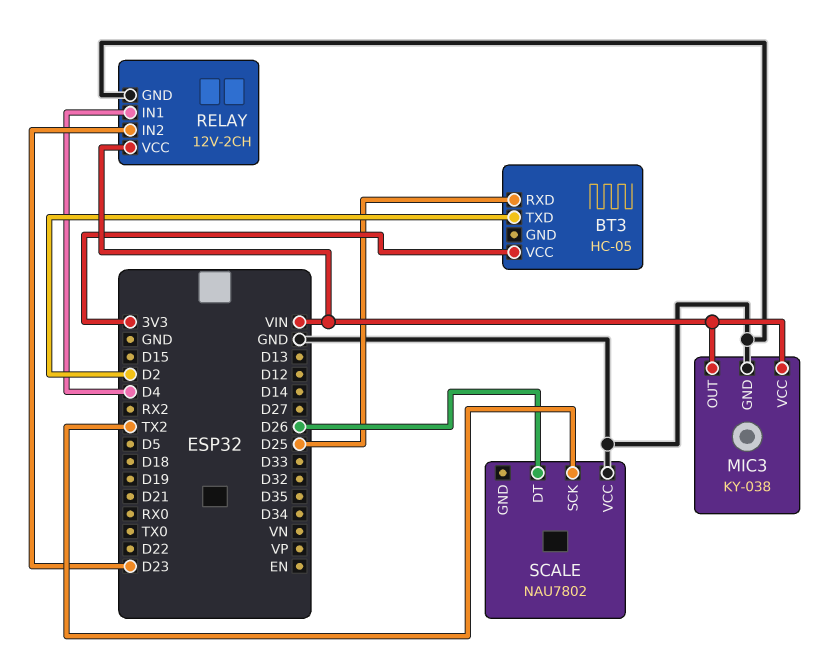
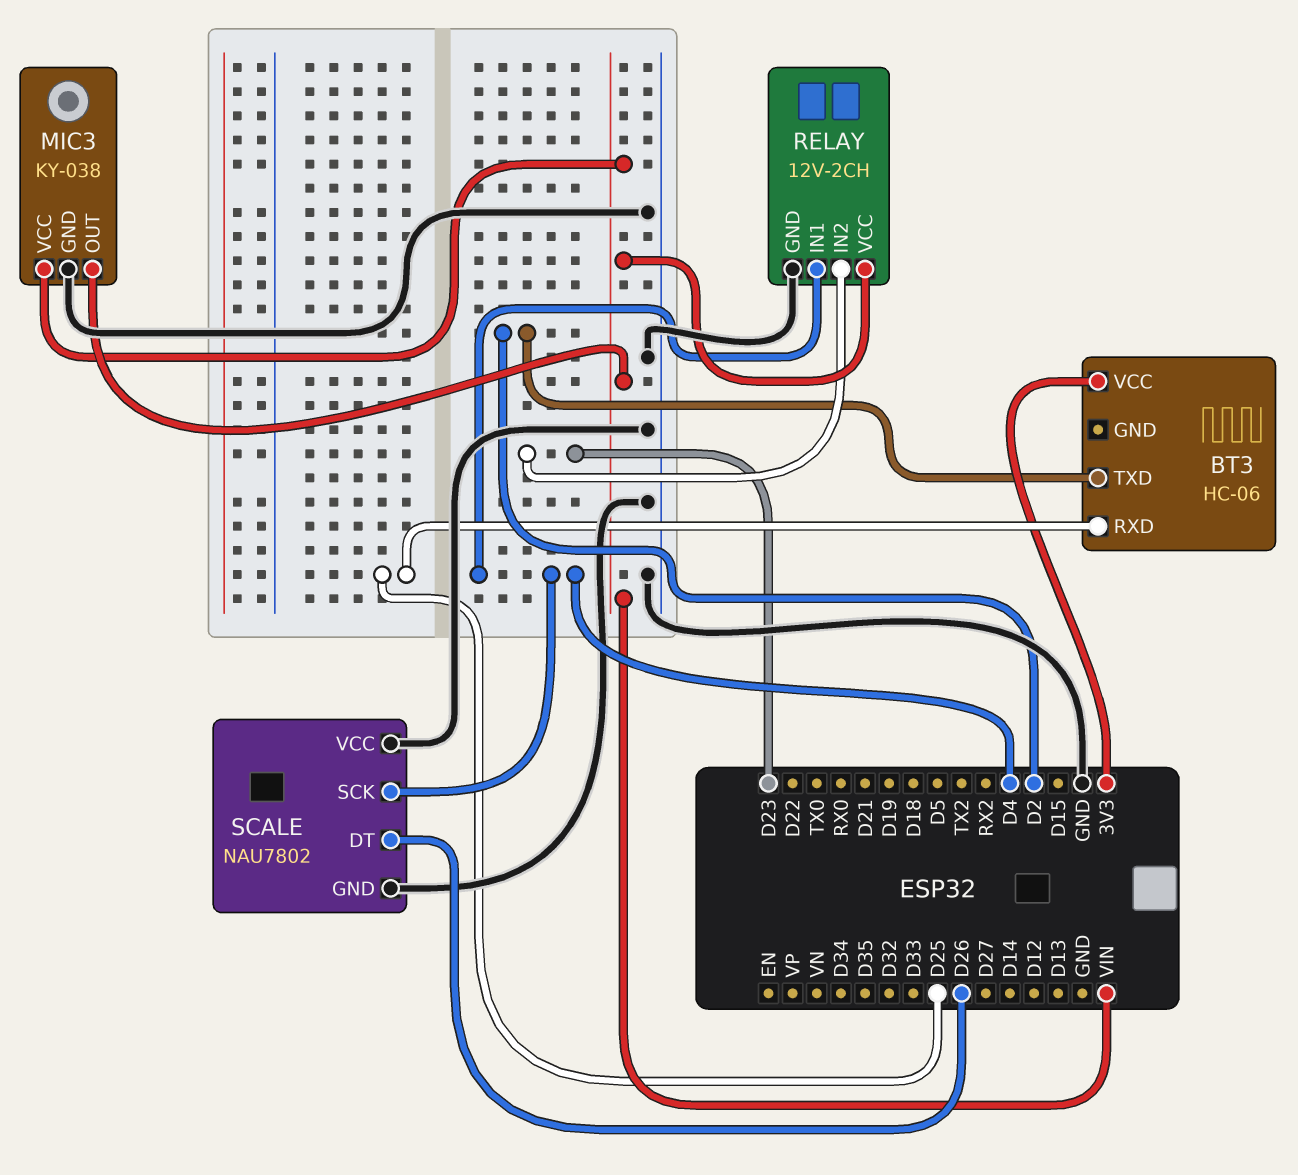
BT3: HC-05 -> HC-06
SCALE pin GND: none -> GND
SCALE pin SCK: TX2 -> D4

